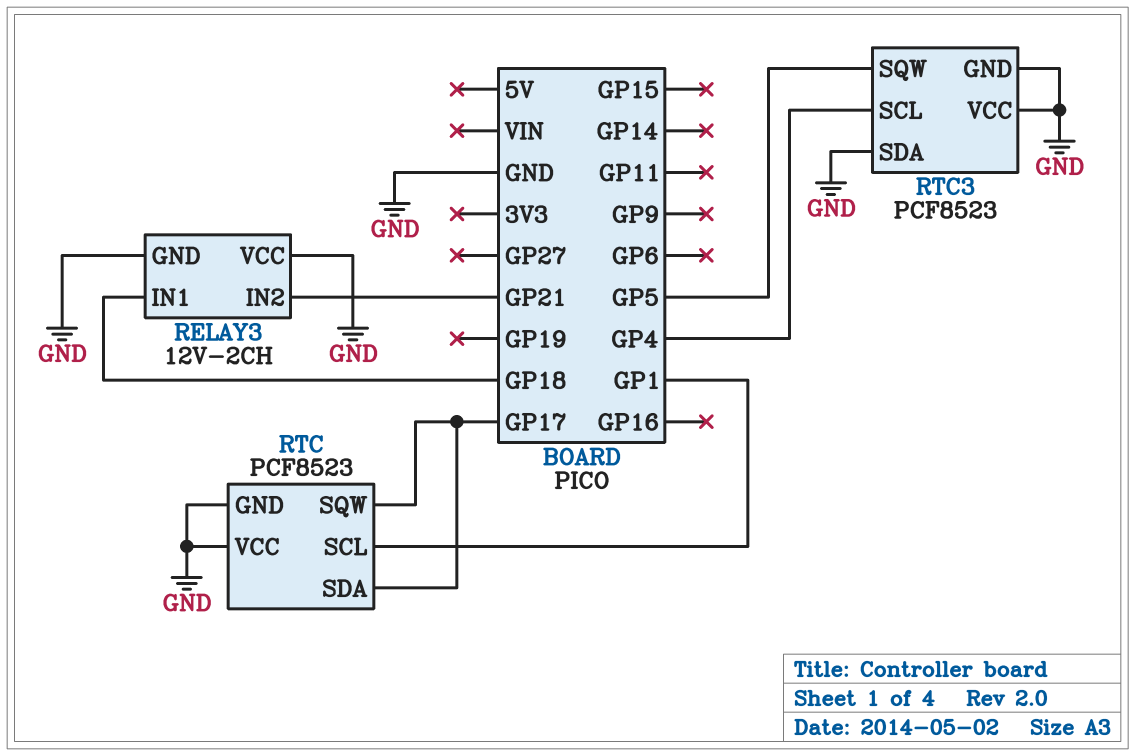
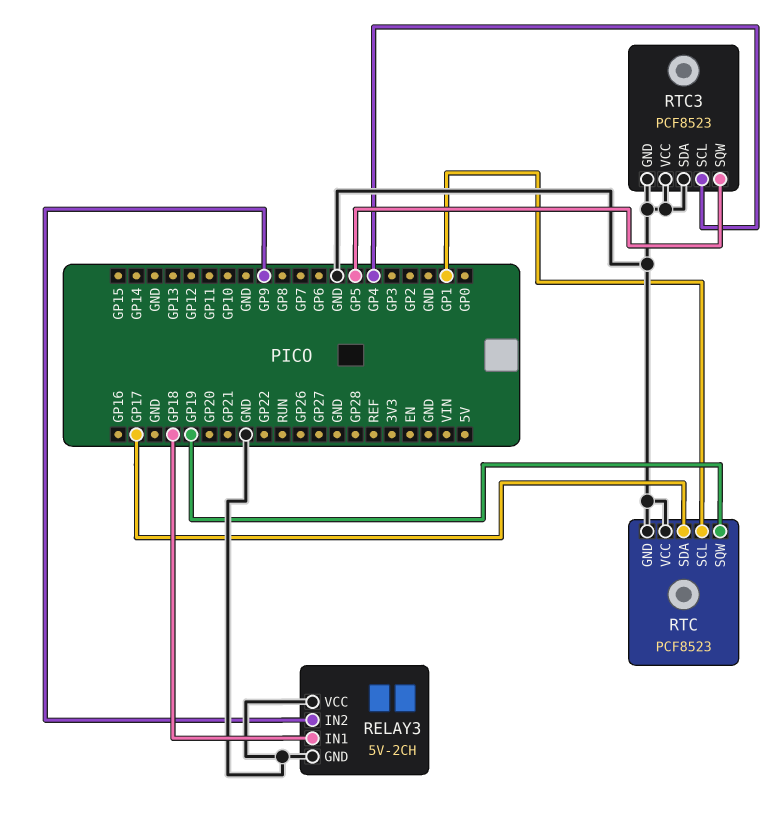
RELAY3: 12V-2CH -> 5V-2CH
RELAY3 pin IN2: GP21 -> GP9
RTC pin SQW: GP17 -> GP19

